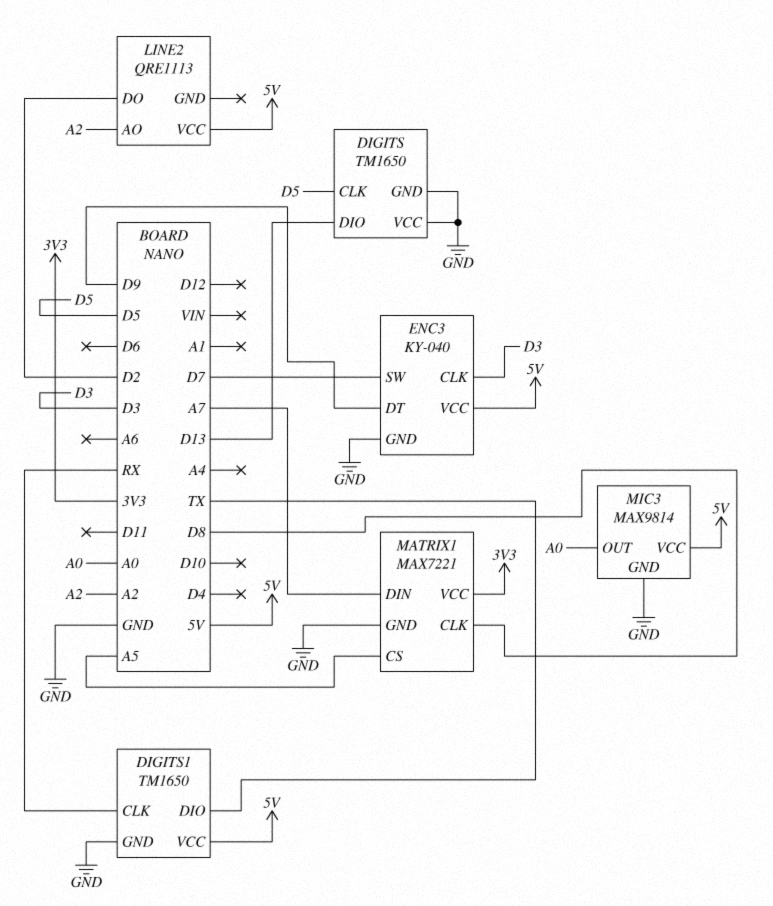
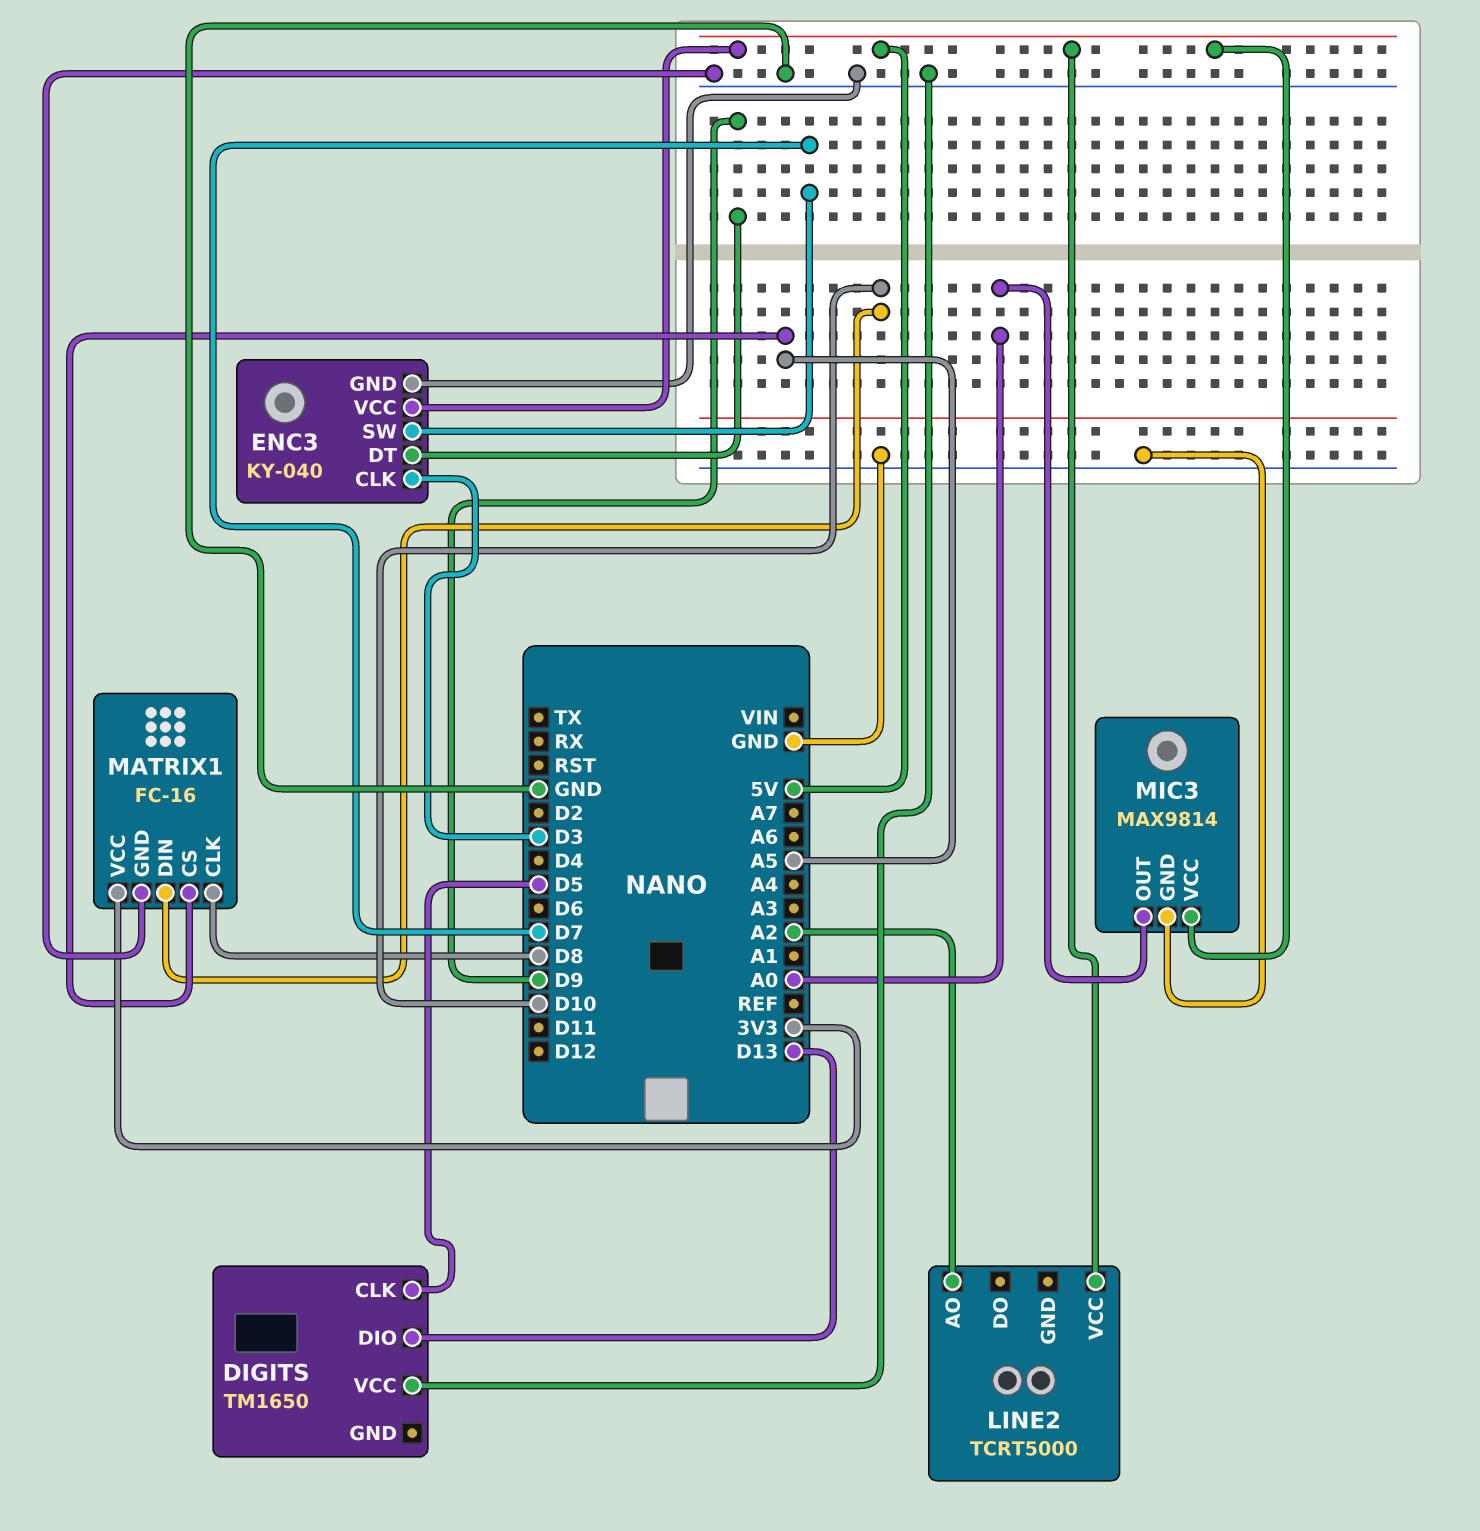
DIGITS pin GND: GND -> none
DIGITS1: TM1650 -> none
DIGITS1 pin CLK: RX -> none
DIGITS1 pin DIO: TX -> none
DIGITS1 pin GND: GND -> none
DIGITS1 pin VCC: 5V -> none
LINE2: QRE1113 -> TCRT5000
LINE2 pin DO: D2 -> none
MATRIX1: MAX7221 -> FC-16
MATRIX1 pin DIN: A7 -> D10

